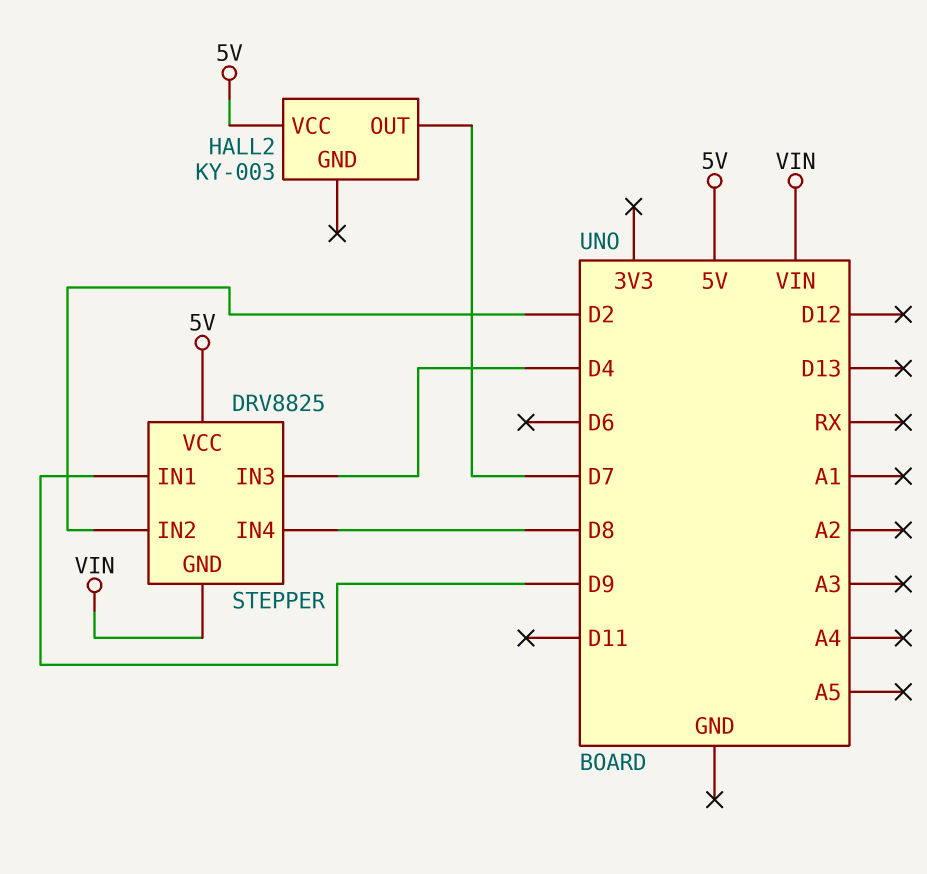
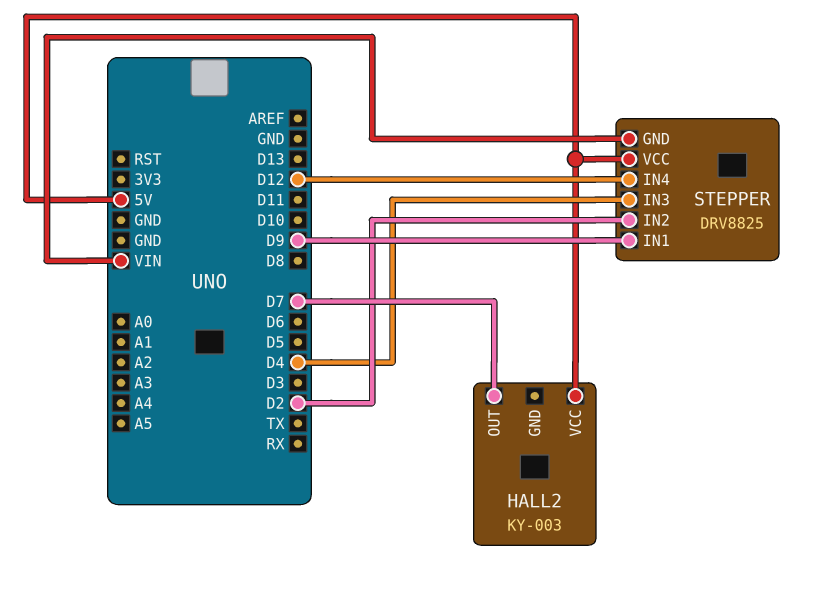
STEPPER pin IN4: D8 -> D12

